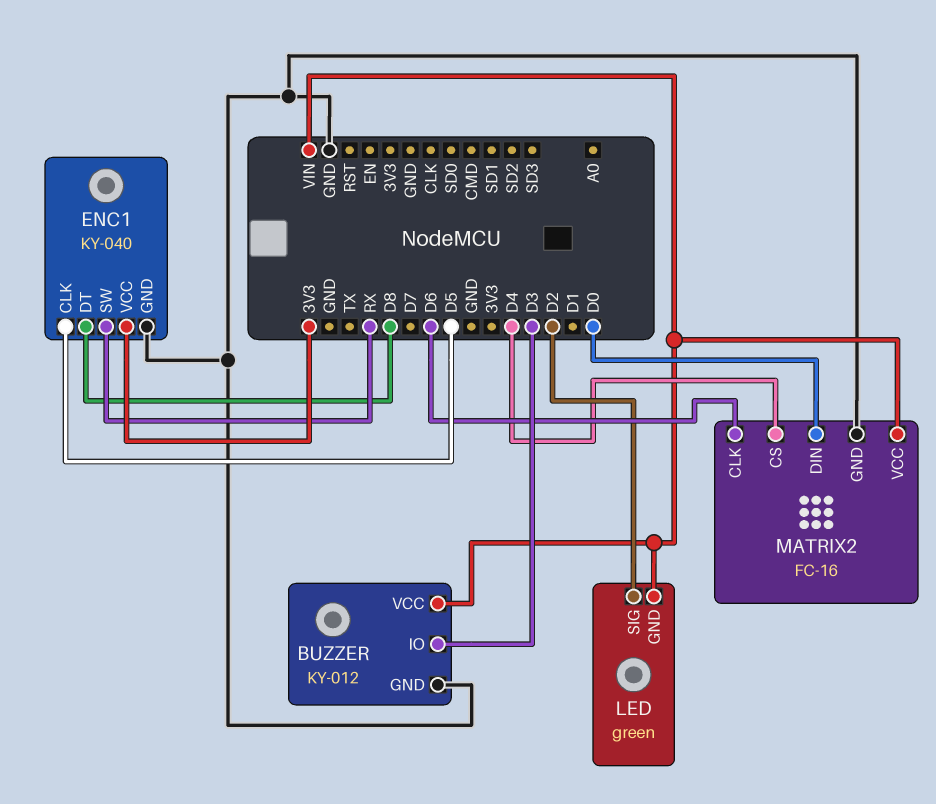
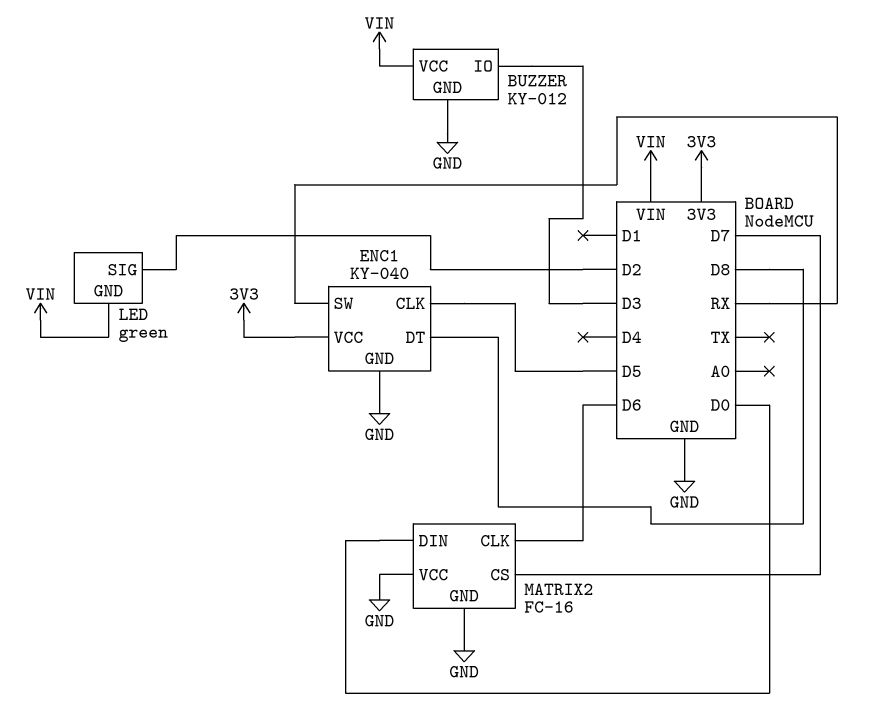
MATRIX2 pin CS: D4 -> D7
MATRIX2 pin VCC: VIN -> GND

